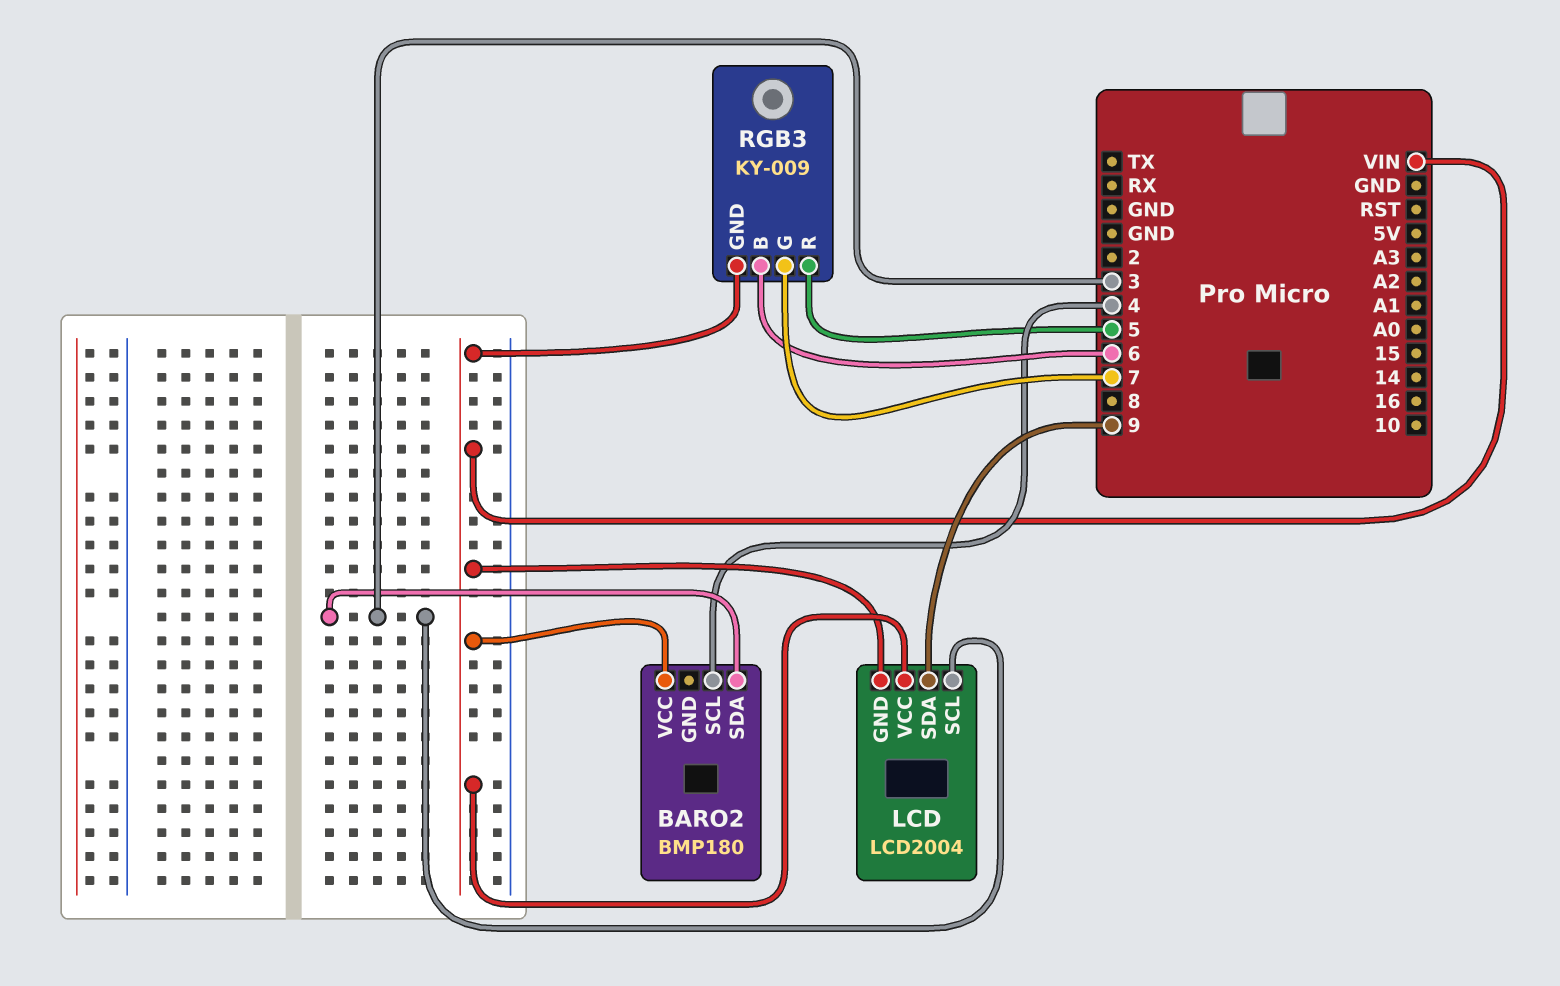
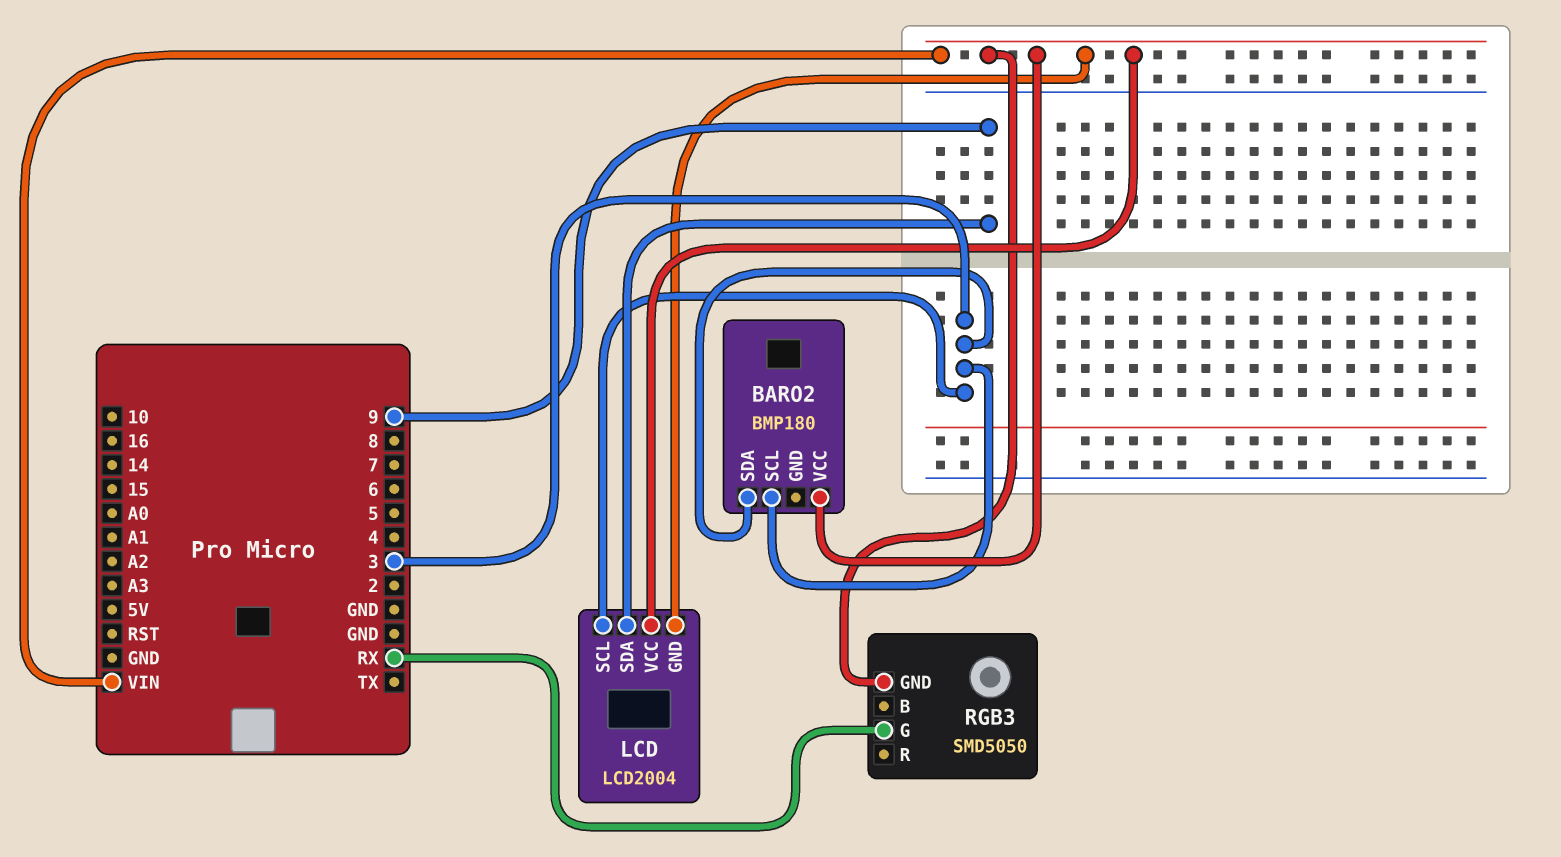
BARO2 pin SCL: 4 -> 3
RGB3: KY-009 -> SMD5050
RGB3 pin B: 6 -> none
RGB3 pin G: 7 -> RX
RGB3 pin R: 5 -> none

